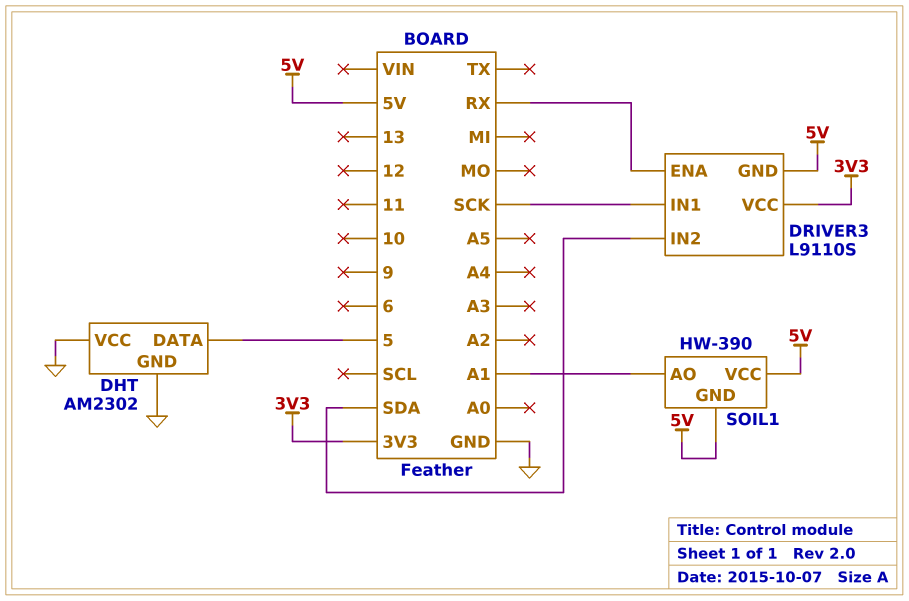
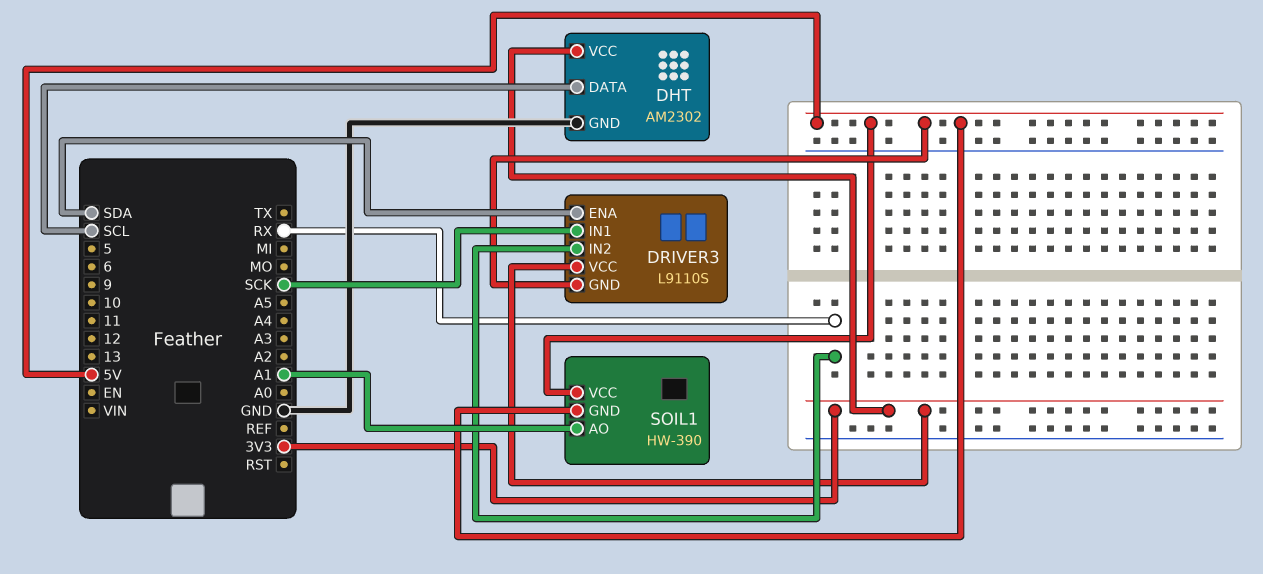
DHT pin DATA: 5 -> SCL
DHT pin VCC: GND -> 3V3
DRIVER3 pin ENA: RX -> SDA
DRIVER3 pin IN2: SDA -> RX

